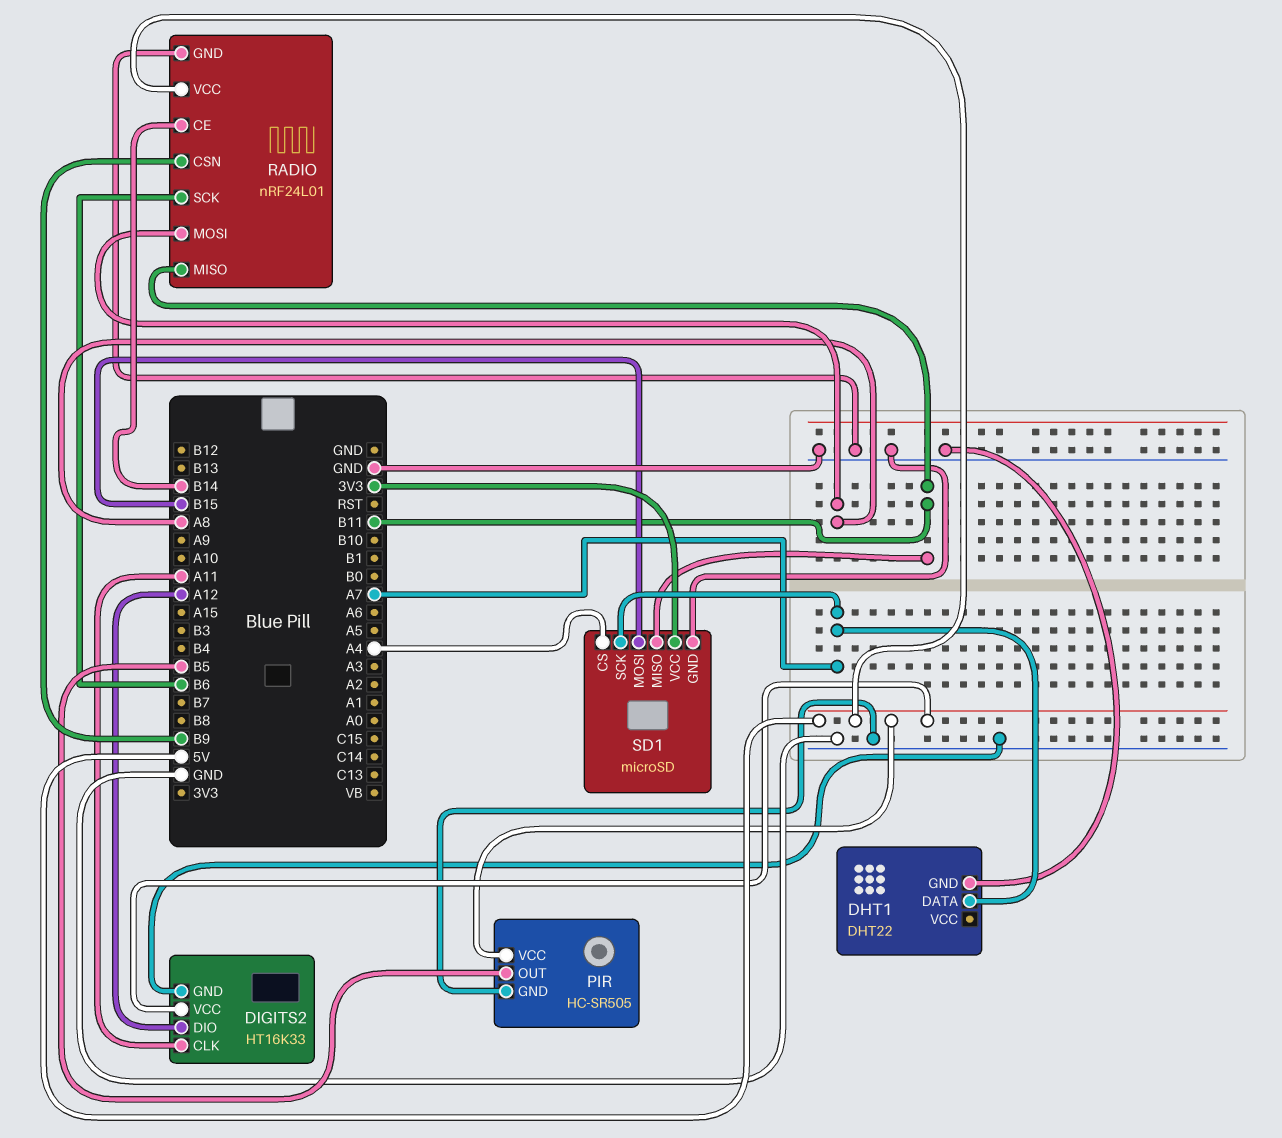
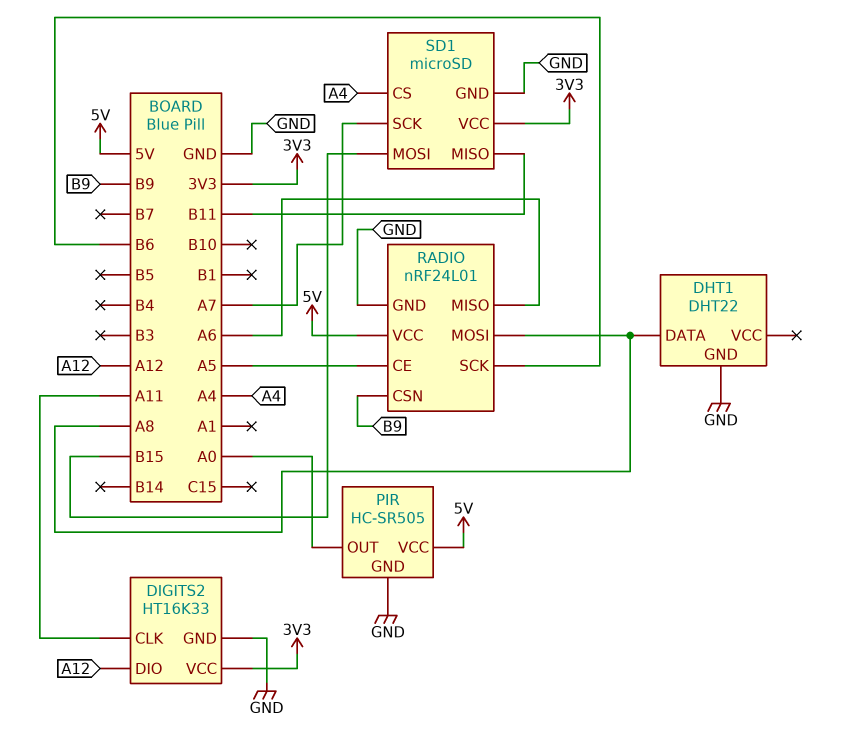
DHT1 pin DATA: A7 -> A8
DIGITS2 pin VCC: 5V -> 3V3
PIR pin OUT: B5 -> A0
RADIO pin CE: B14 -> A5
RADIO pin MISO: B11 -> A6

